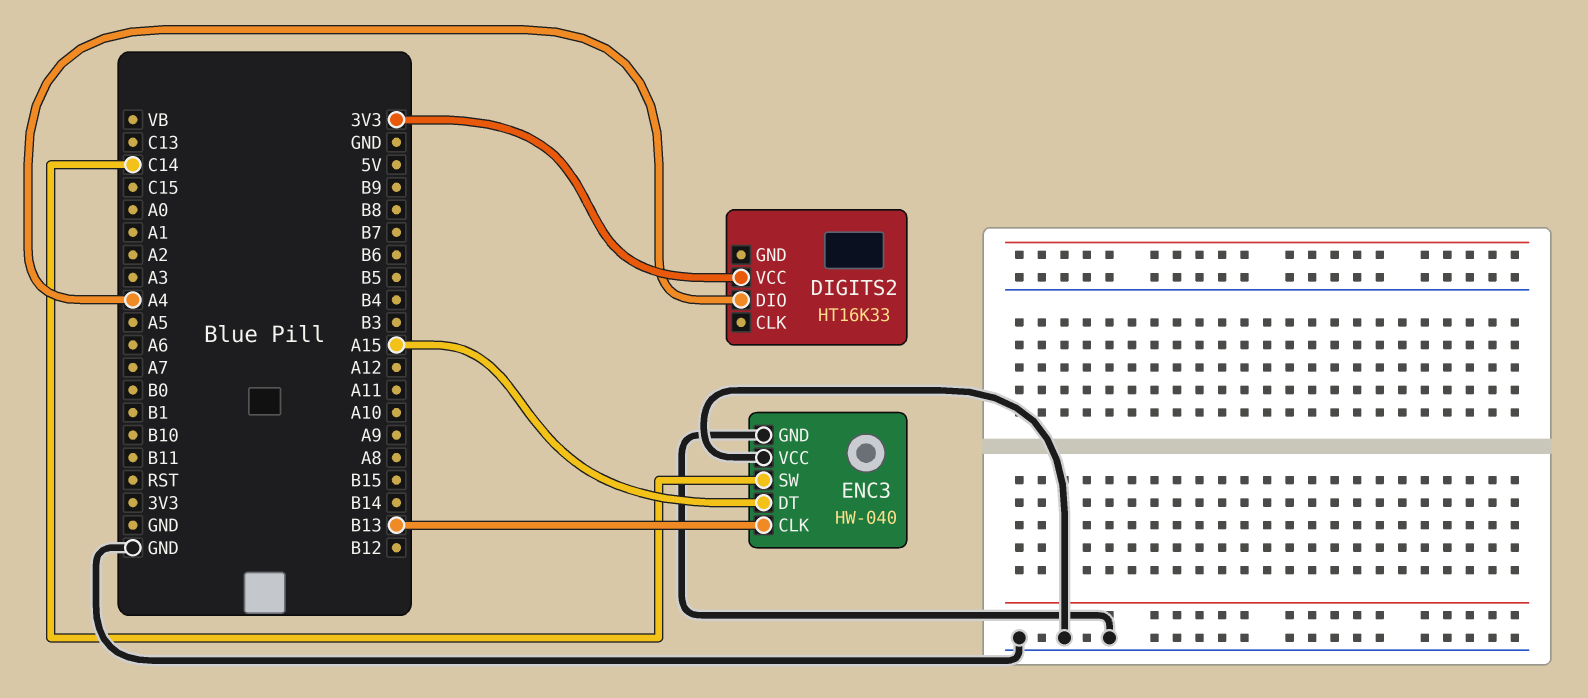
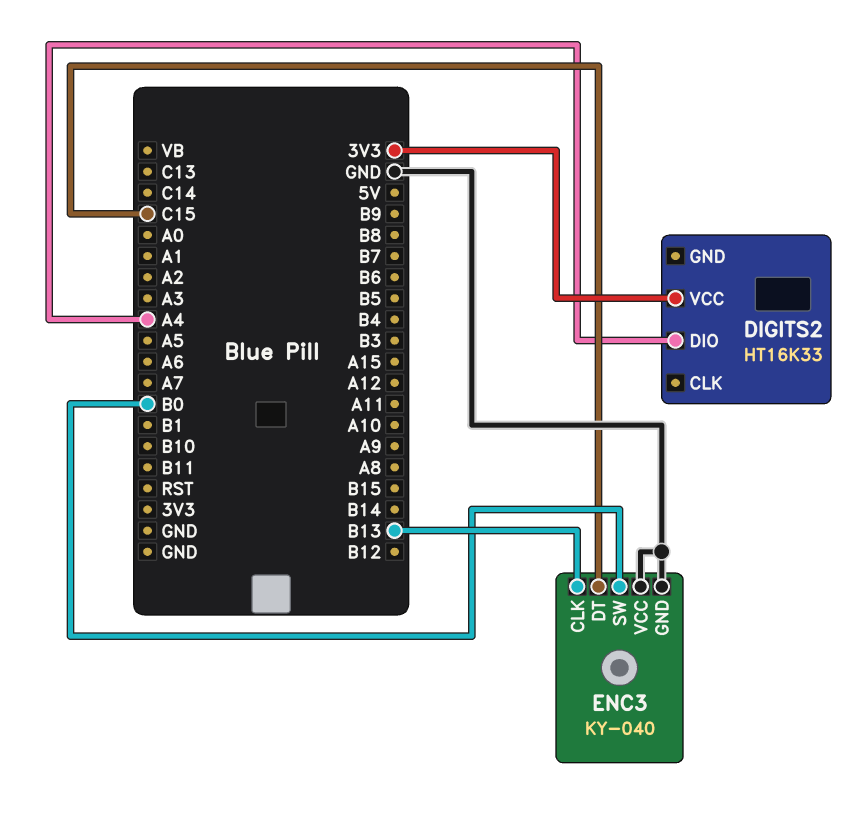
ENC3: HW-040 -> KY-040
ENC3 pin DT: A15 -> C15
ENC3 pin SW: C14 -> B0

